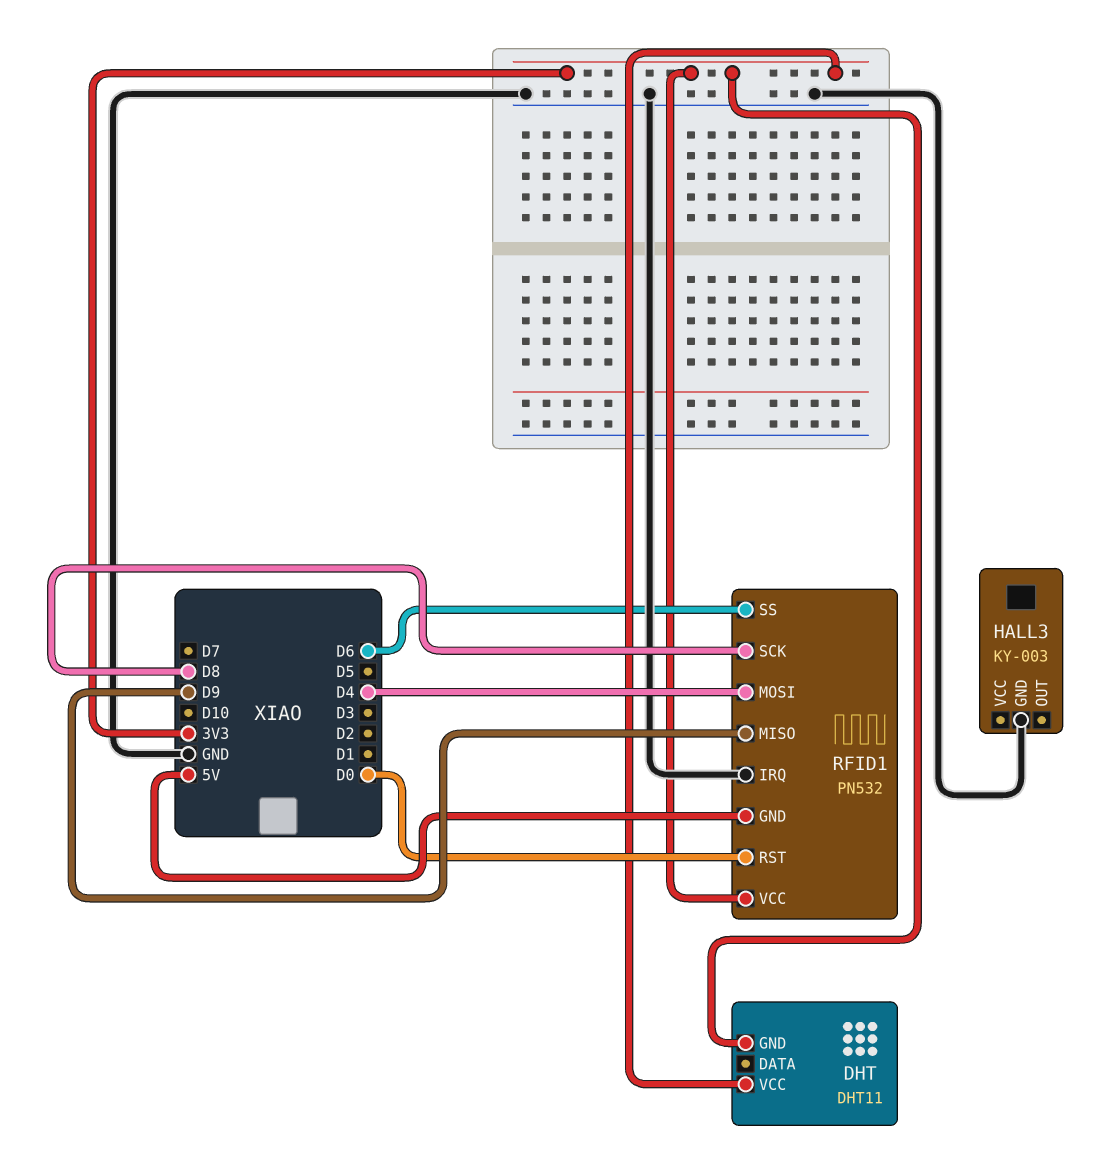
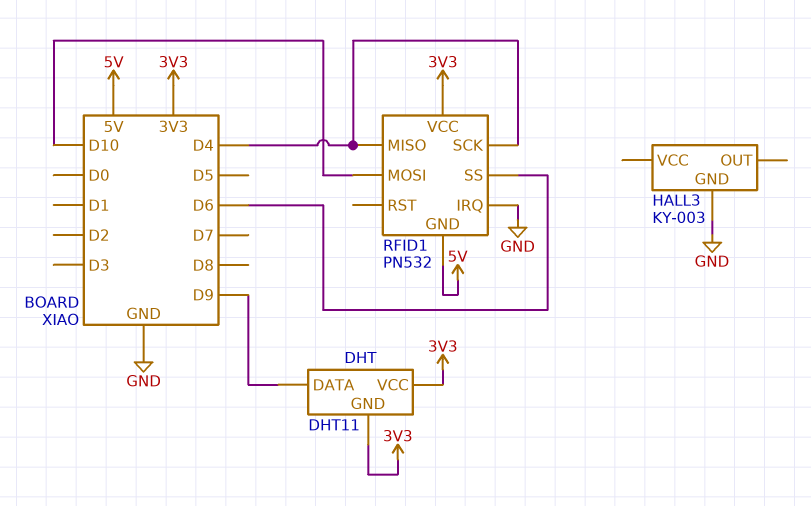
DHT pin DATA: none -> D9
RFID1 pin MISO: D9 -> D4
RFID1 pin MOSI: D4 -> D10
RFID1 pin RST: D0 -> none
RFID1 pin SCK: D8 -> D4

